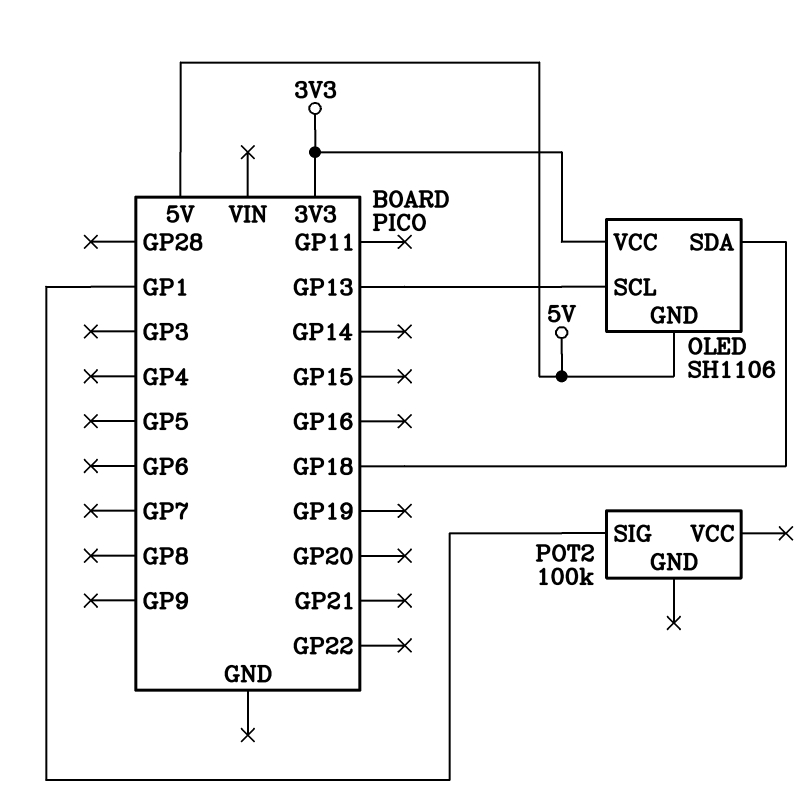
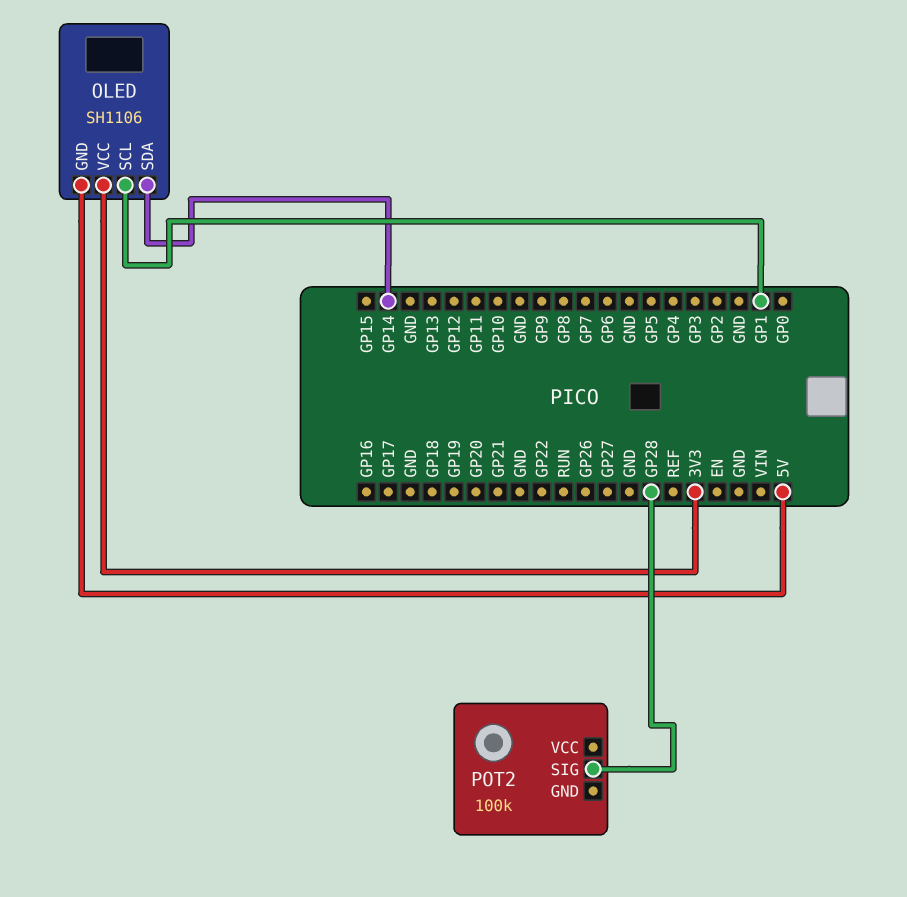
OLED pin SCL: GP13 -> GP1
OLED pin SDA: GP18 -> GP14
POT2 pin SIG: GP1 -> GP28

